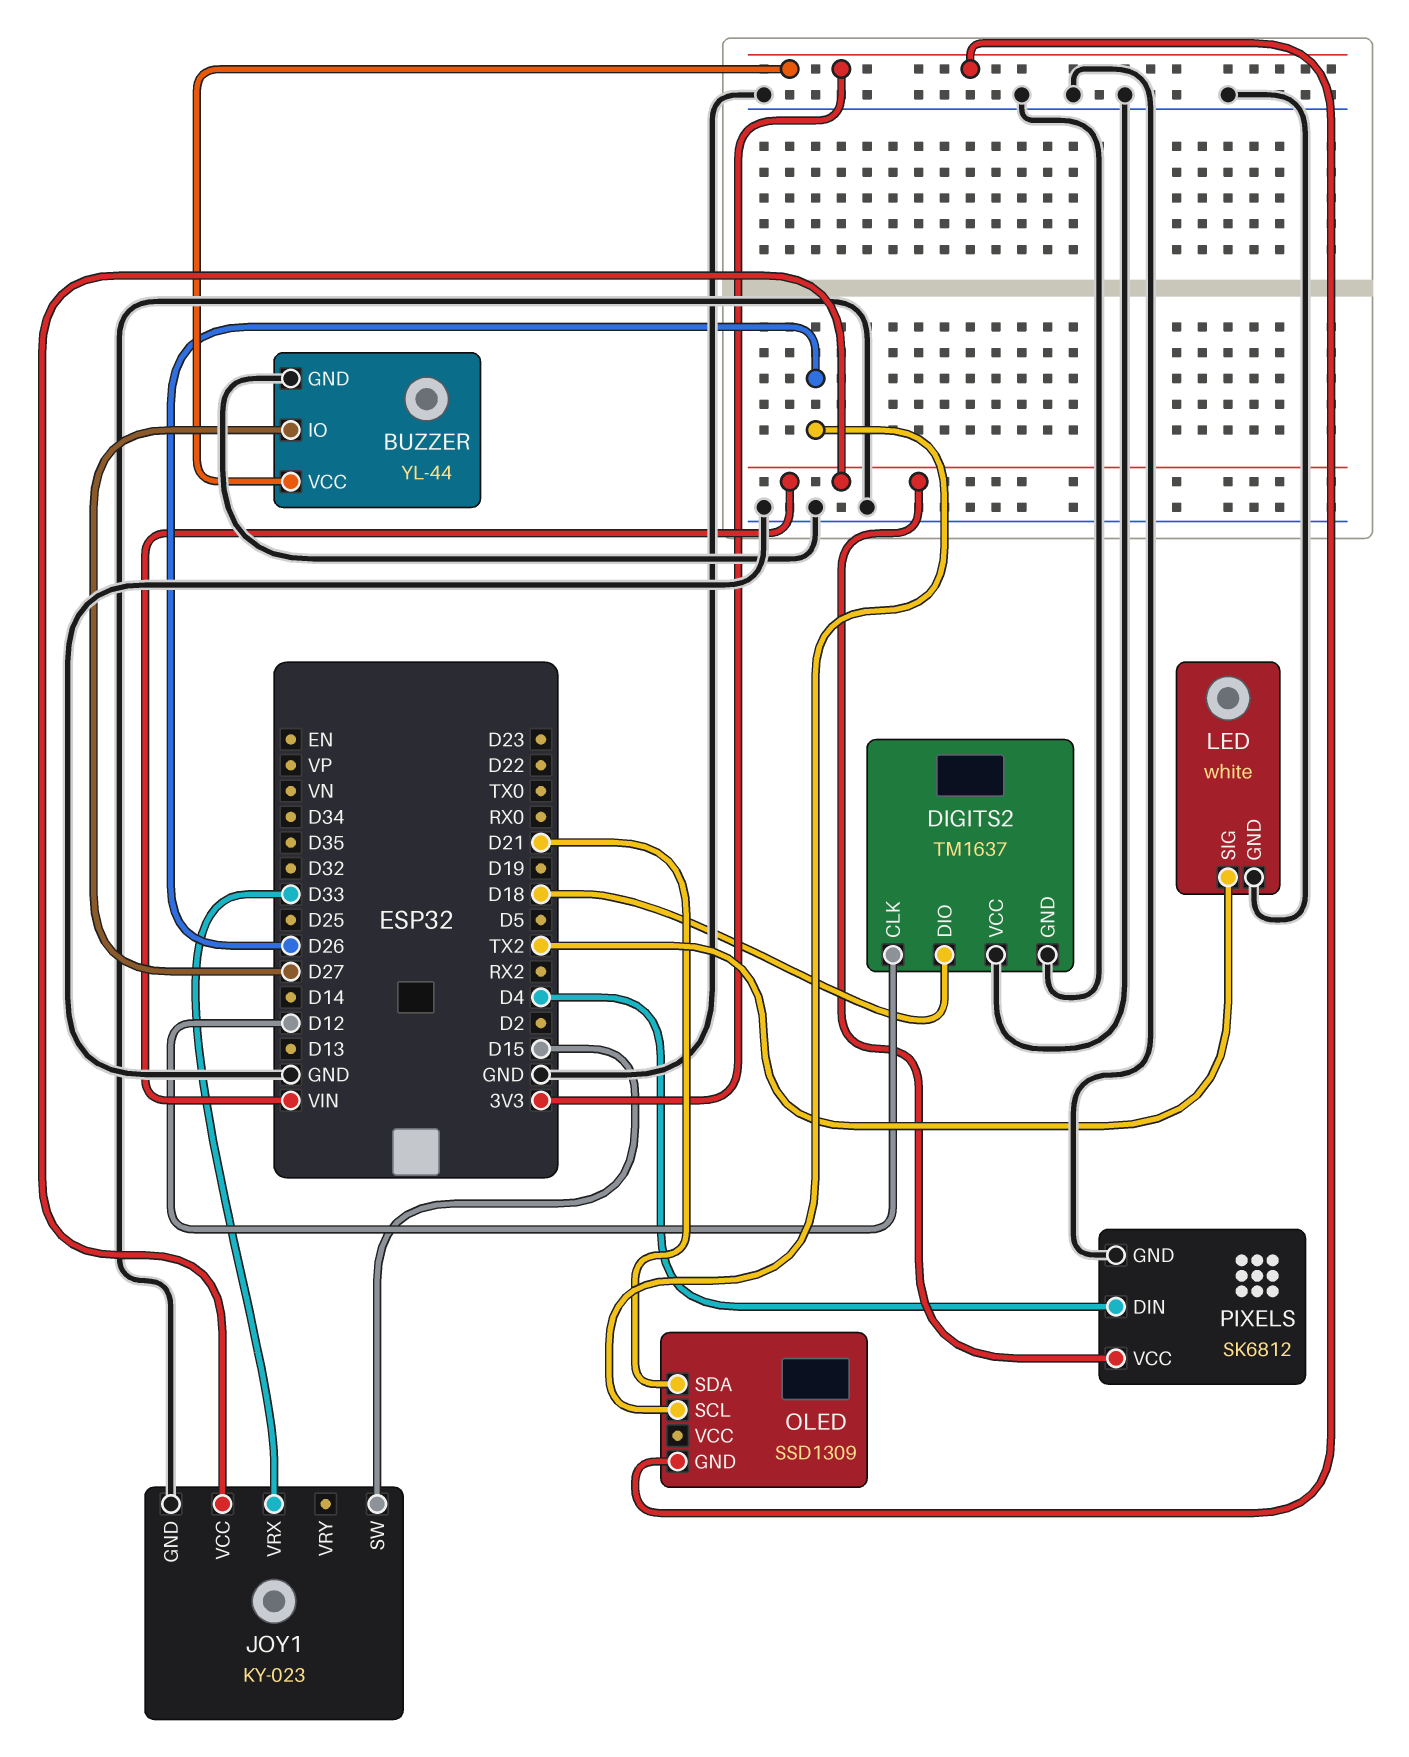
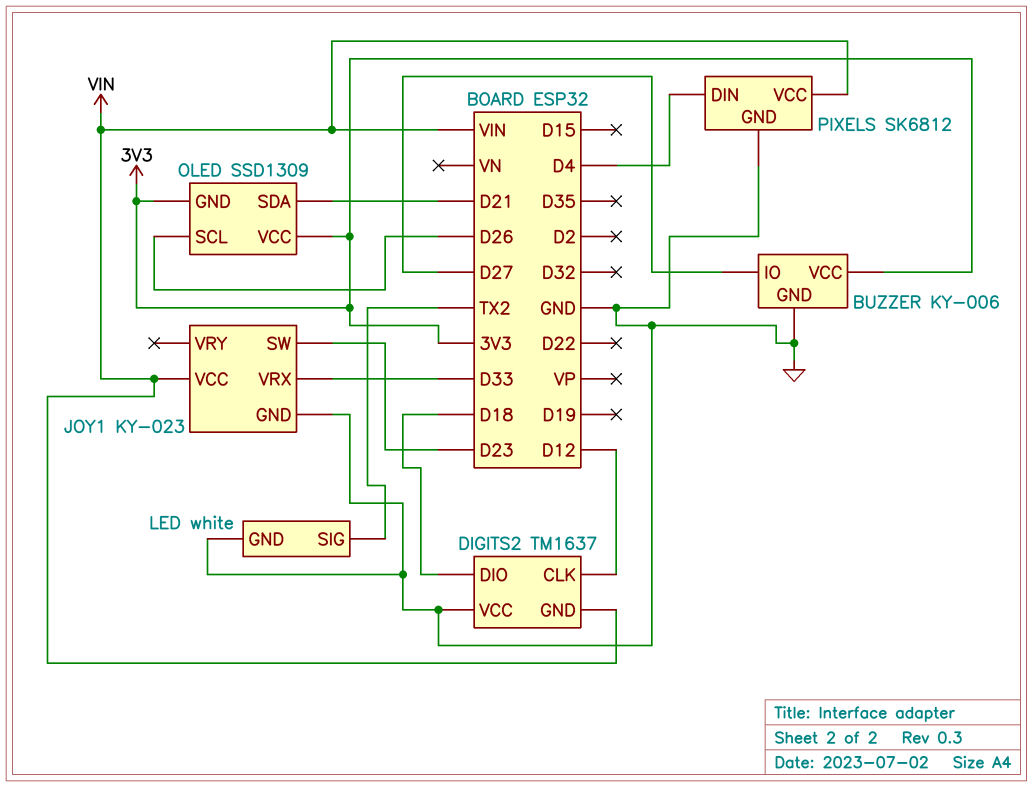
BUZZER: YL-44 -> KY-006
DIGITS2 pin GND: GND -> VIN
JOY1 pin SW: D15 -> D23
OLED pin VCC: none -> 3V3

